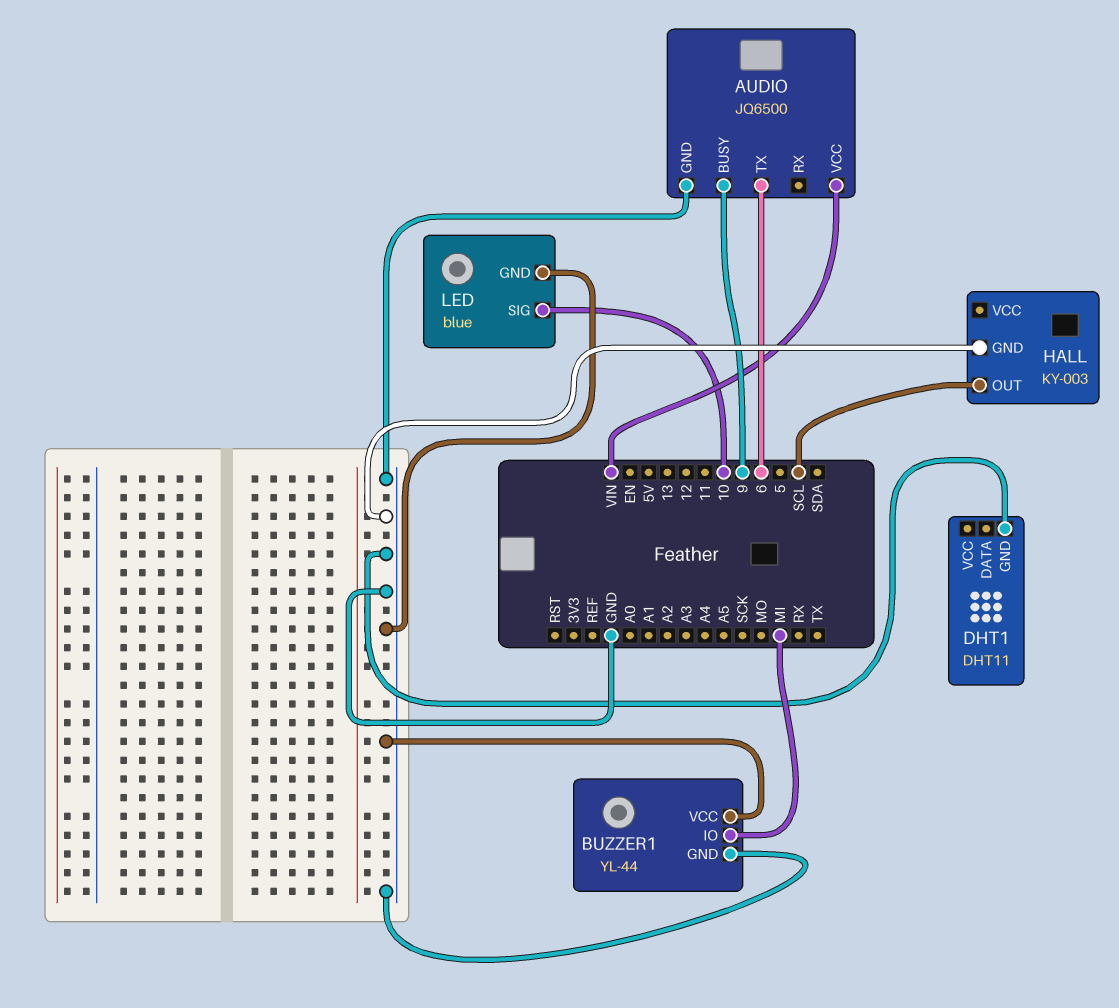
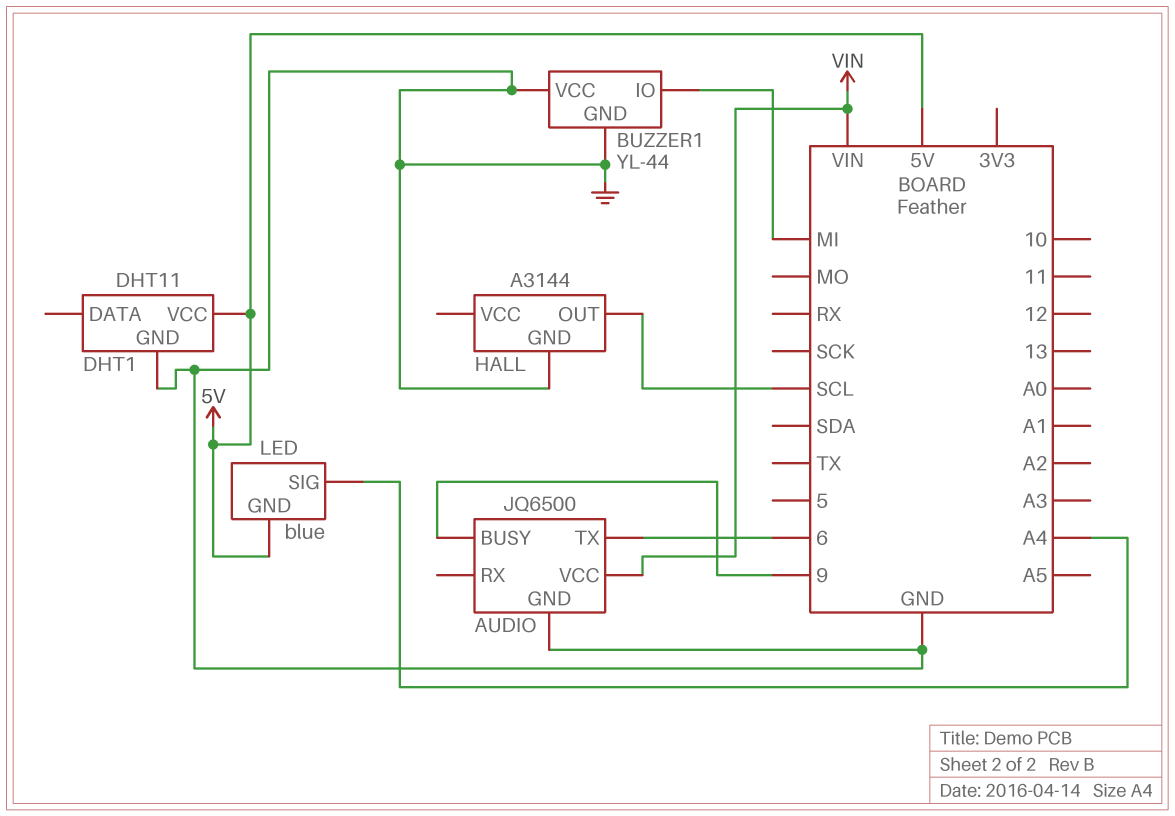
DHT1 pin VCC: none -> 5V
HALL: KY-003 -> A3144
LED pin GND: GND -> 5V
LED pin SIG: 10 -> A4

